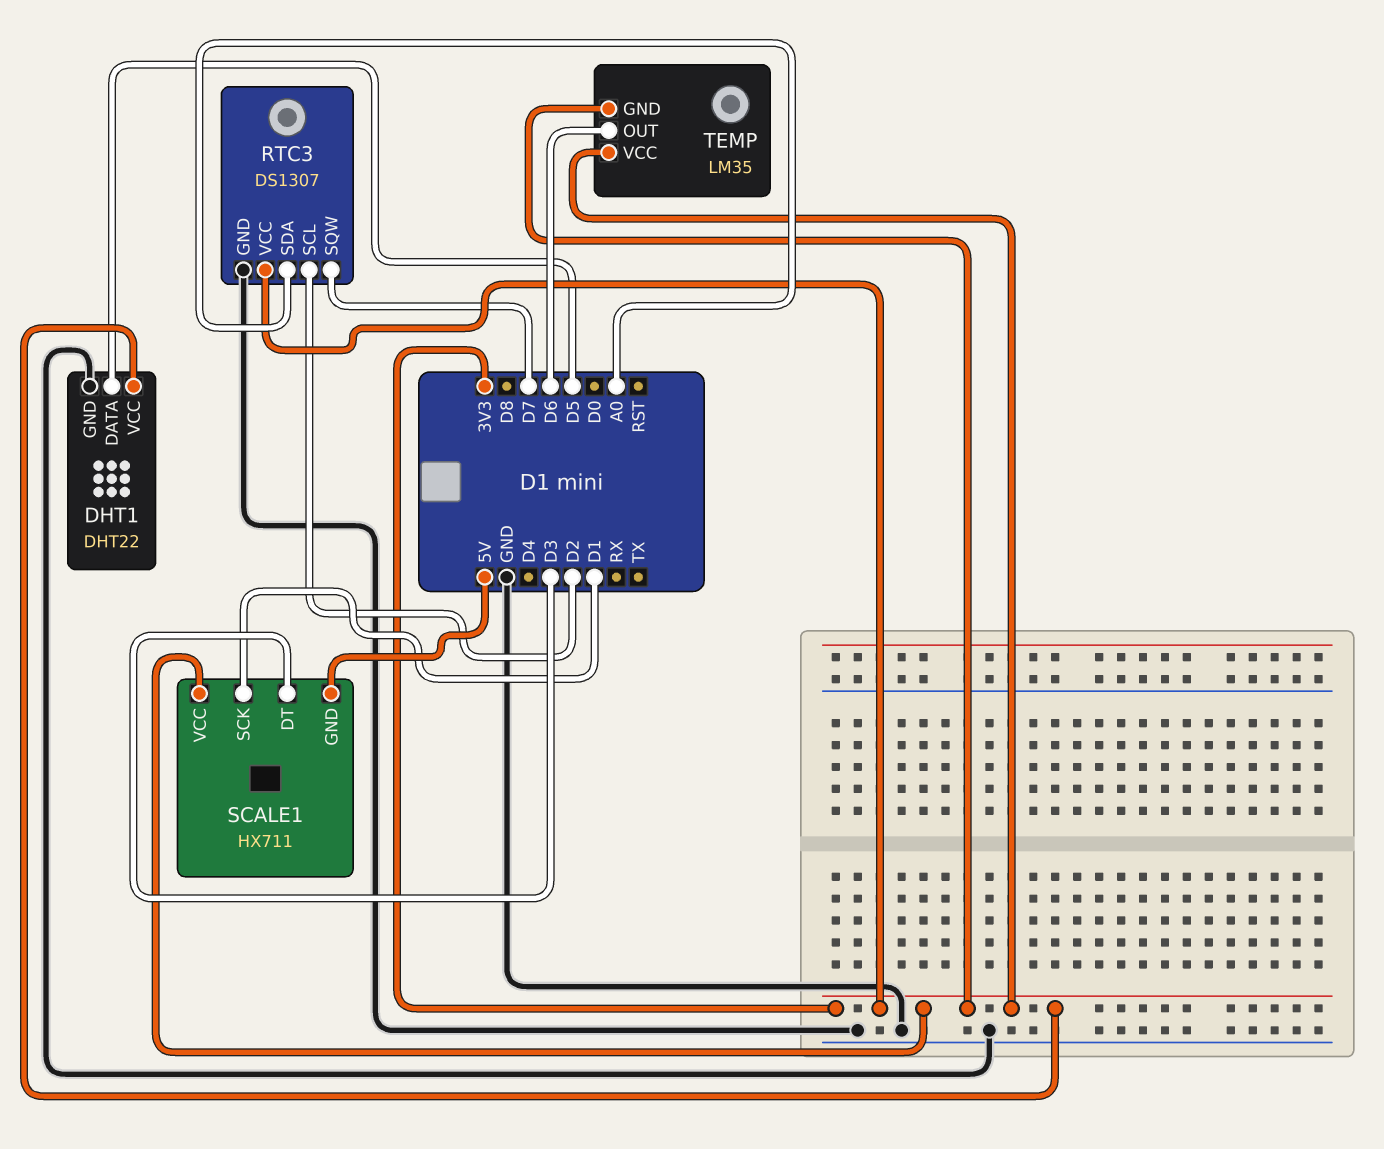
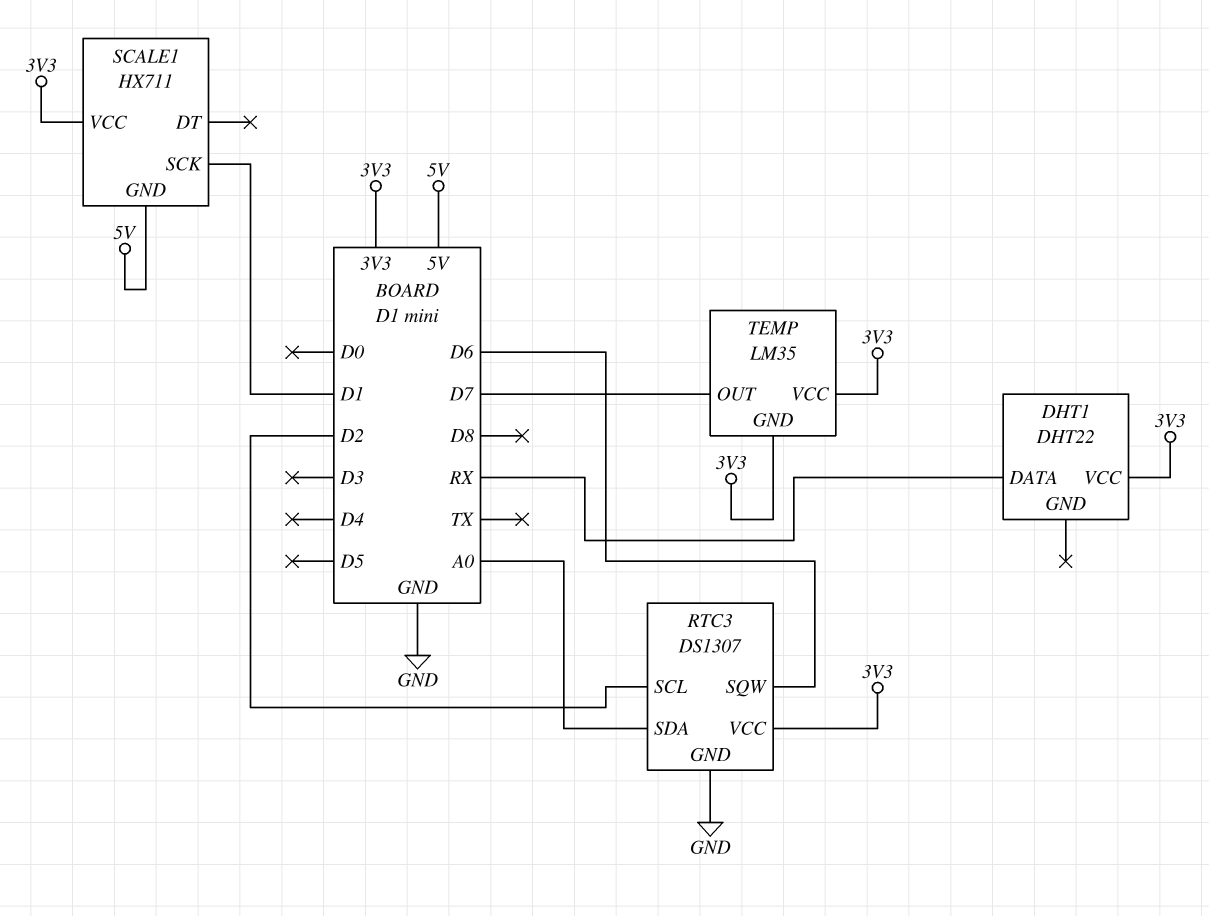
DHT1 pin DATA: D5 -> RX
DHT1 pin GND: GND -> none
RTC3 pin SQW: D7 -> D6
SCALE1 pin DT: D3 -> none
TEMP pin OUT: D6 -> D7

